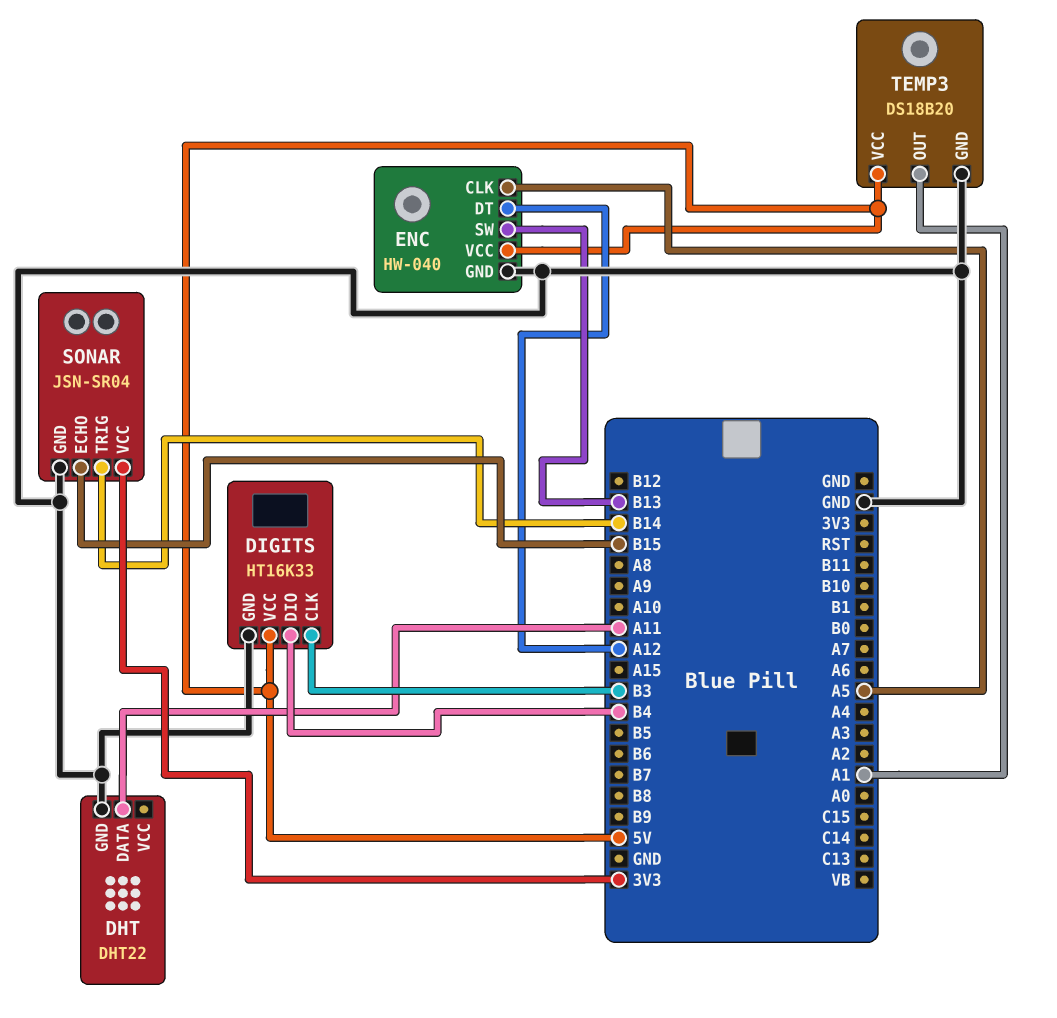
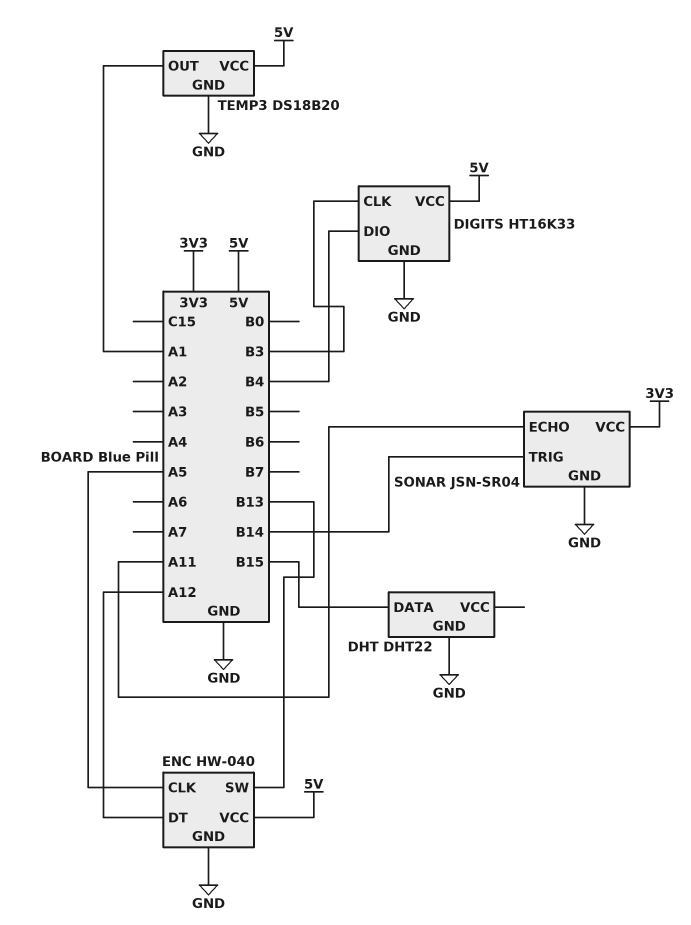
DHT pin DATA: A11 -> B15
SONAR pin ECHO: B15 -> A11

